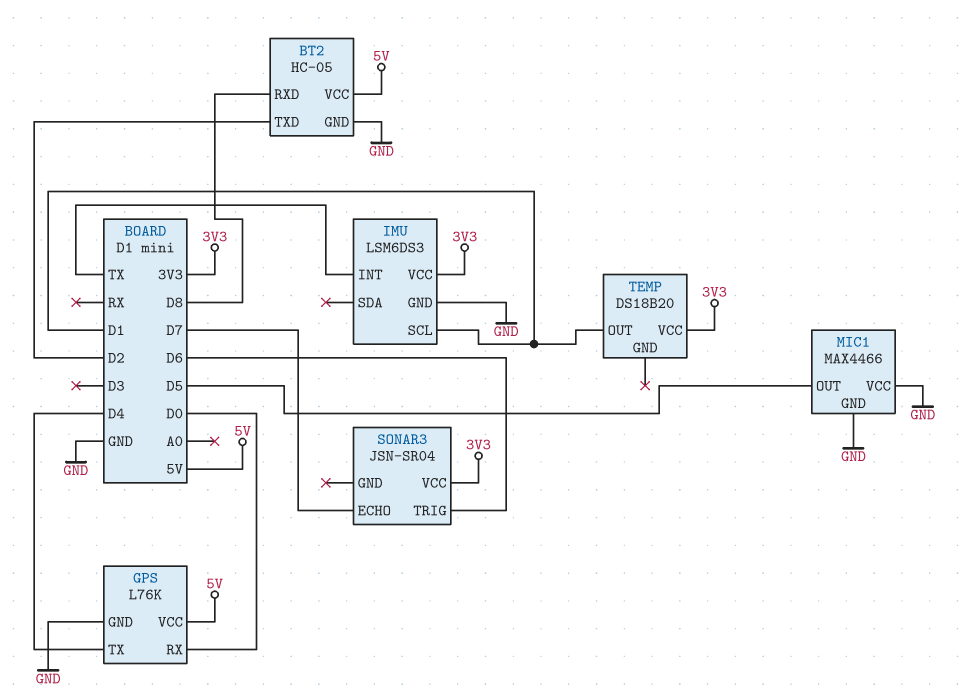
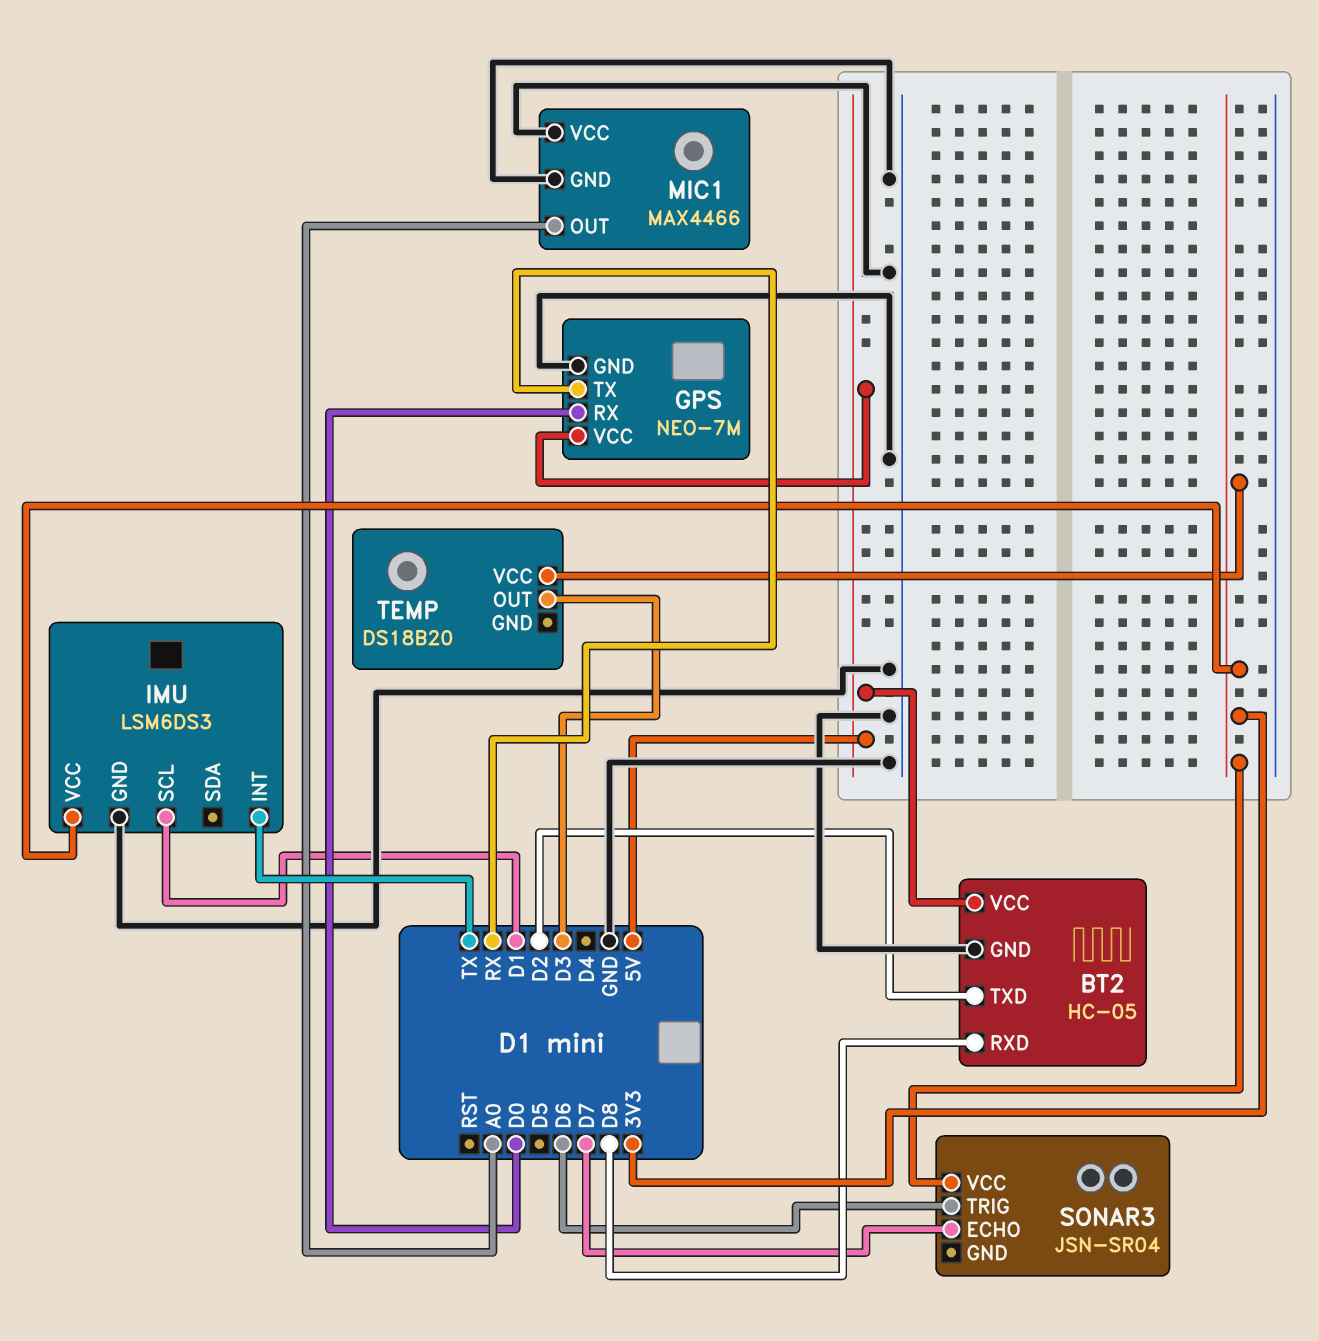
GPS: L76K -> NEO-7M
GPS pin TX: D4 -> RX
MIC1 pin OUT: D5 -> A0
TEMP pin OUT: D1 -> D3

